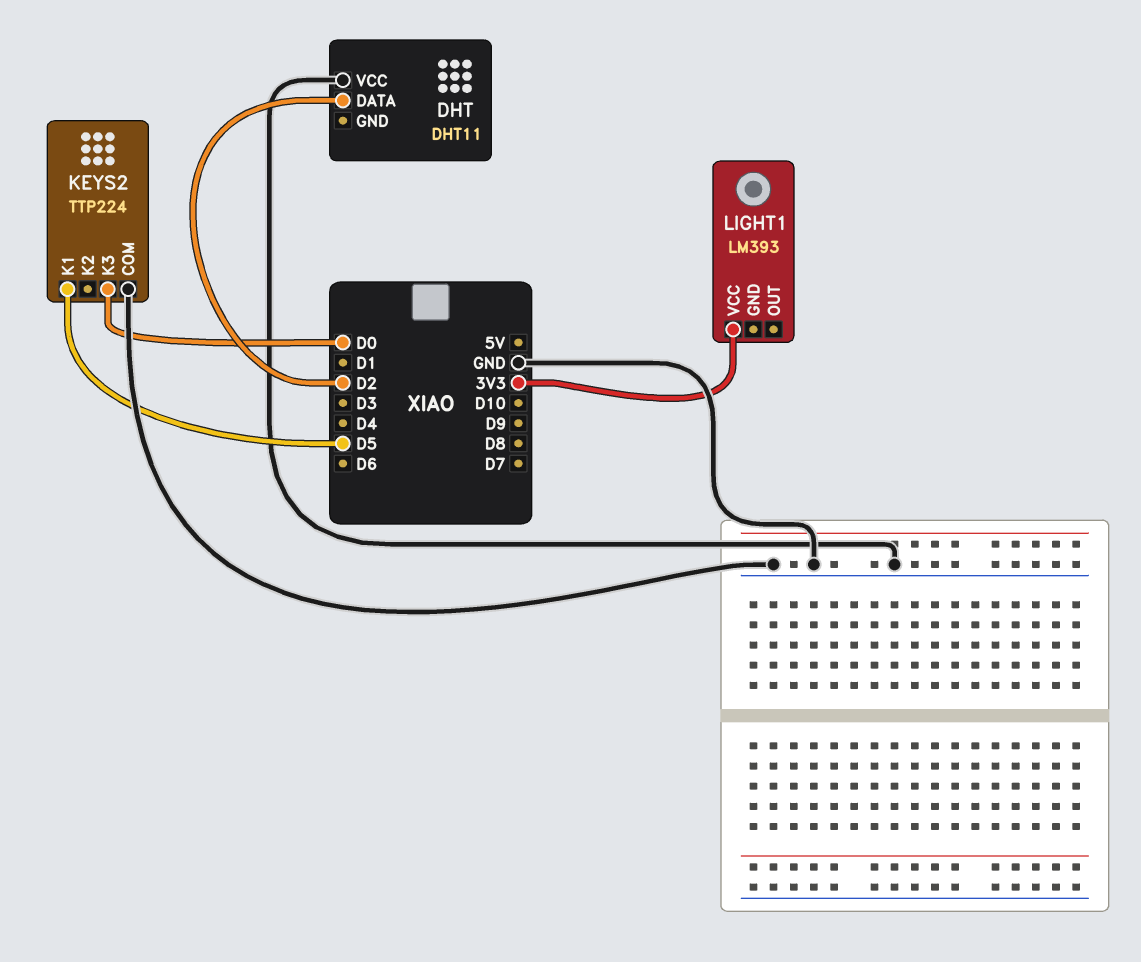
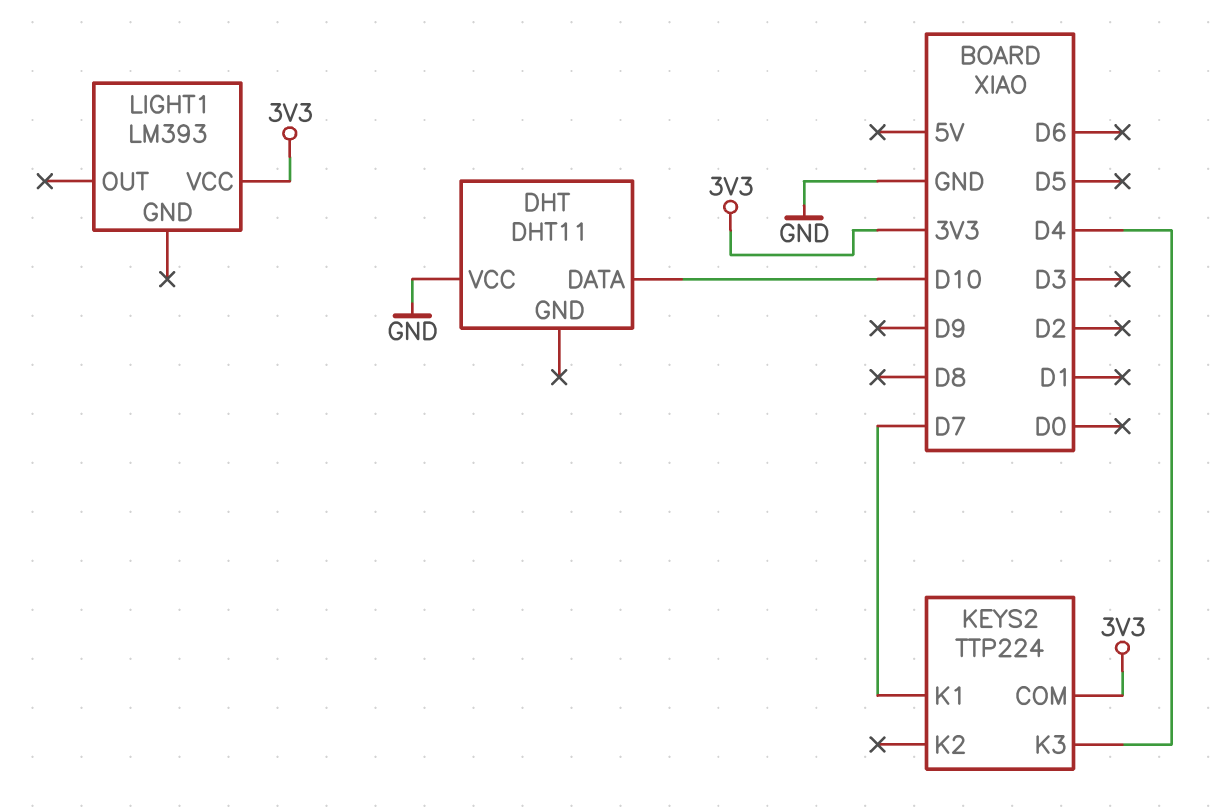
DHT pin DATA: D2 -> D10
KEYS2 pin COM: GND -> 3V3
KEYS2 pin K1: D5 -> D7
KEYS2 pin K3: D0 -> D4

